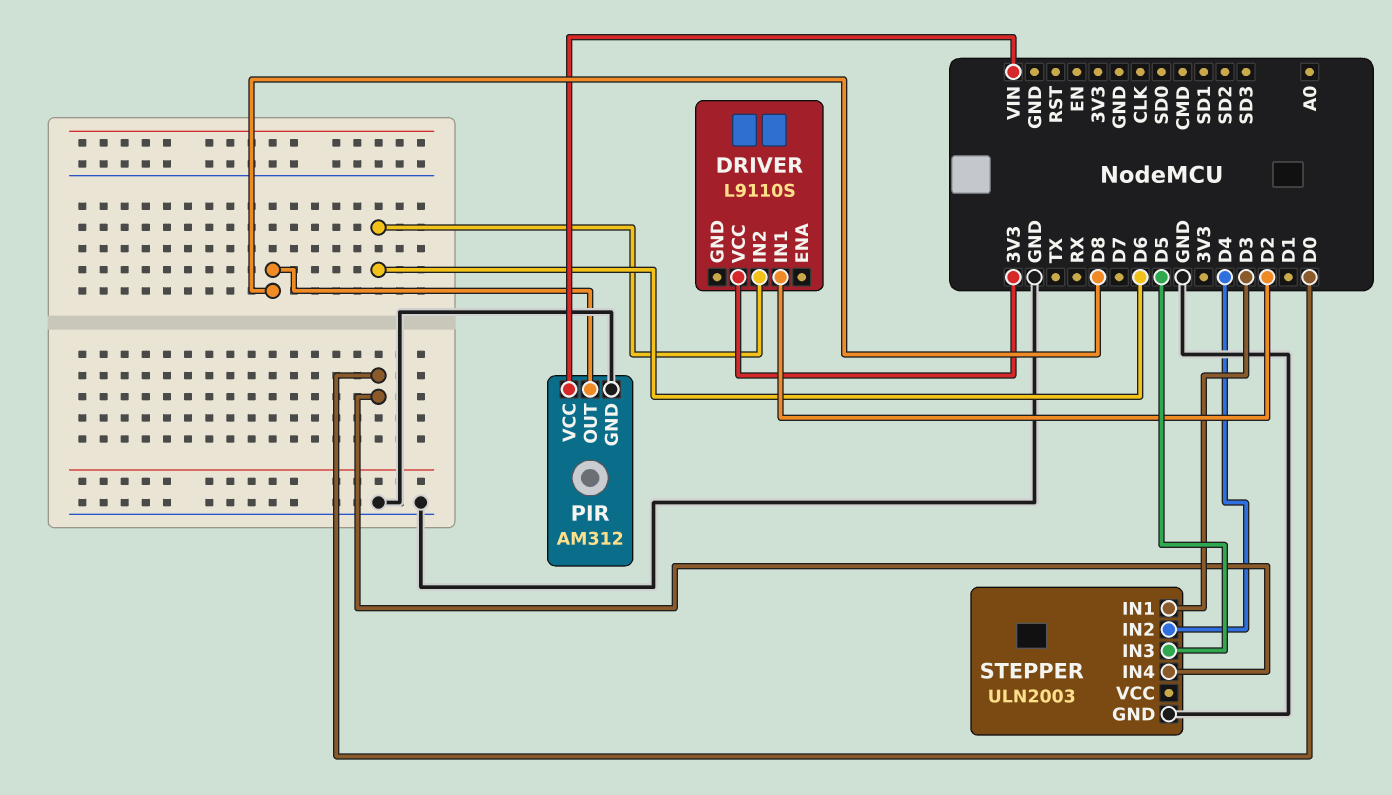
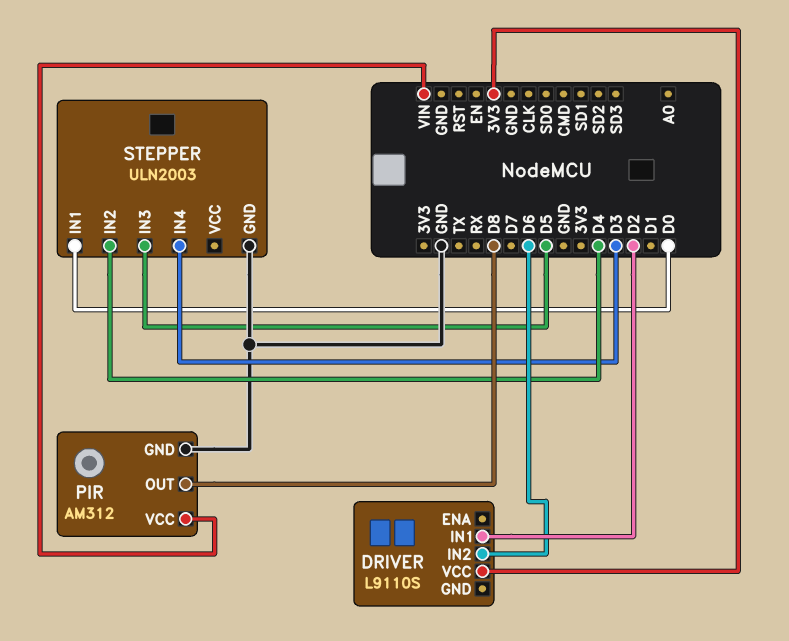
STEPPER pin IN1: D3 -> D0
STEPPER pin IN4: D0 -> D3

